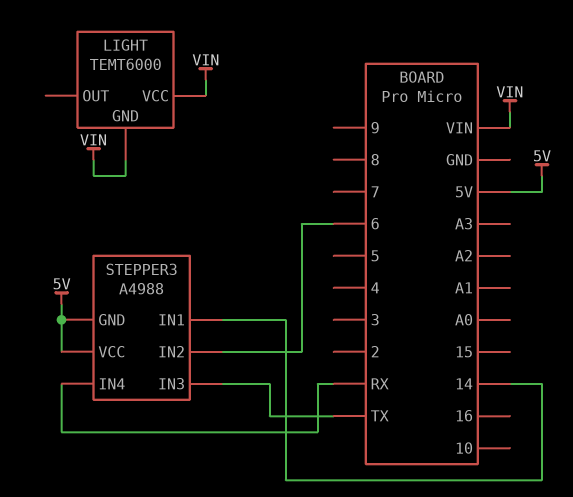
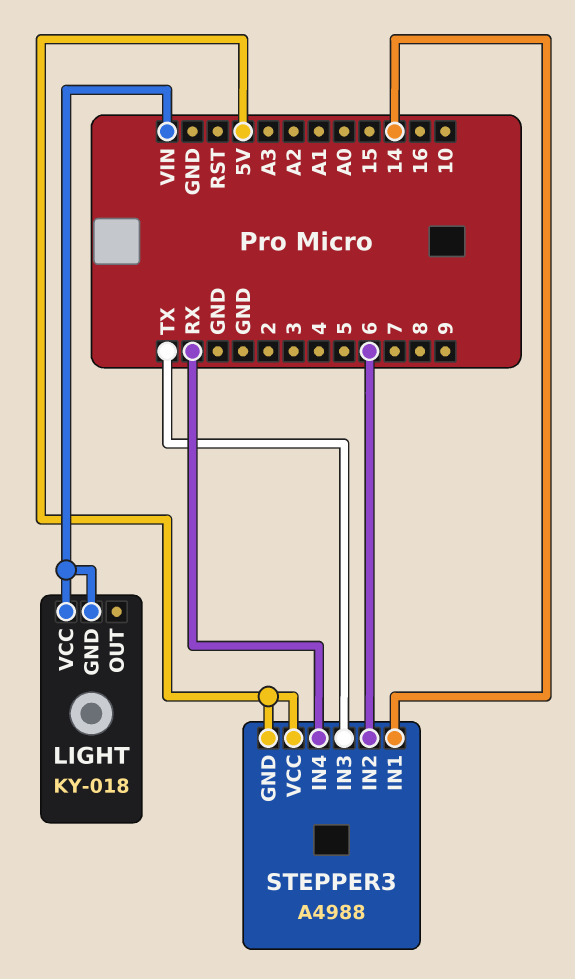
LIGHT: TEMT6000 -> KY-018

